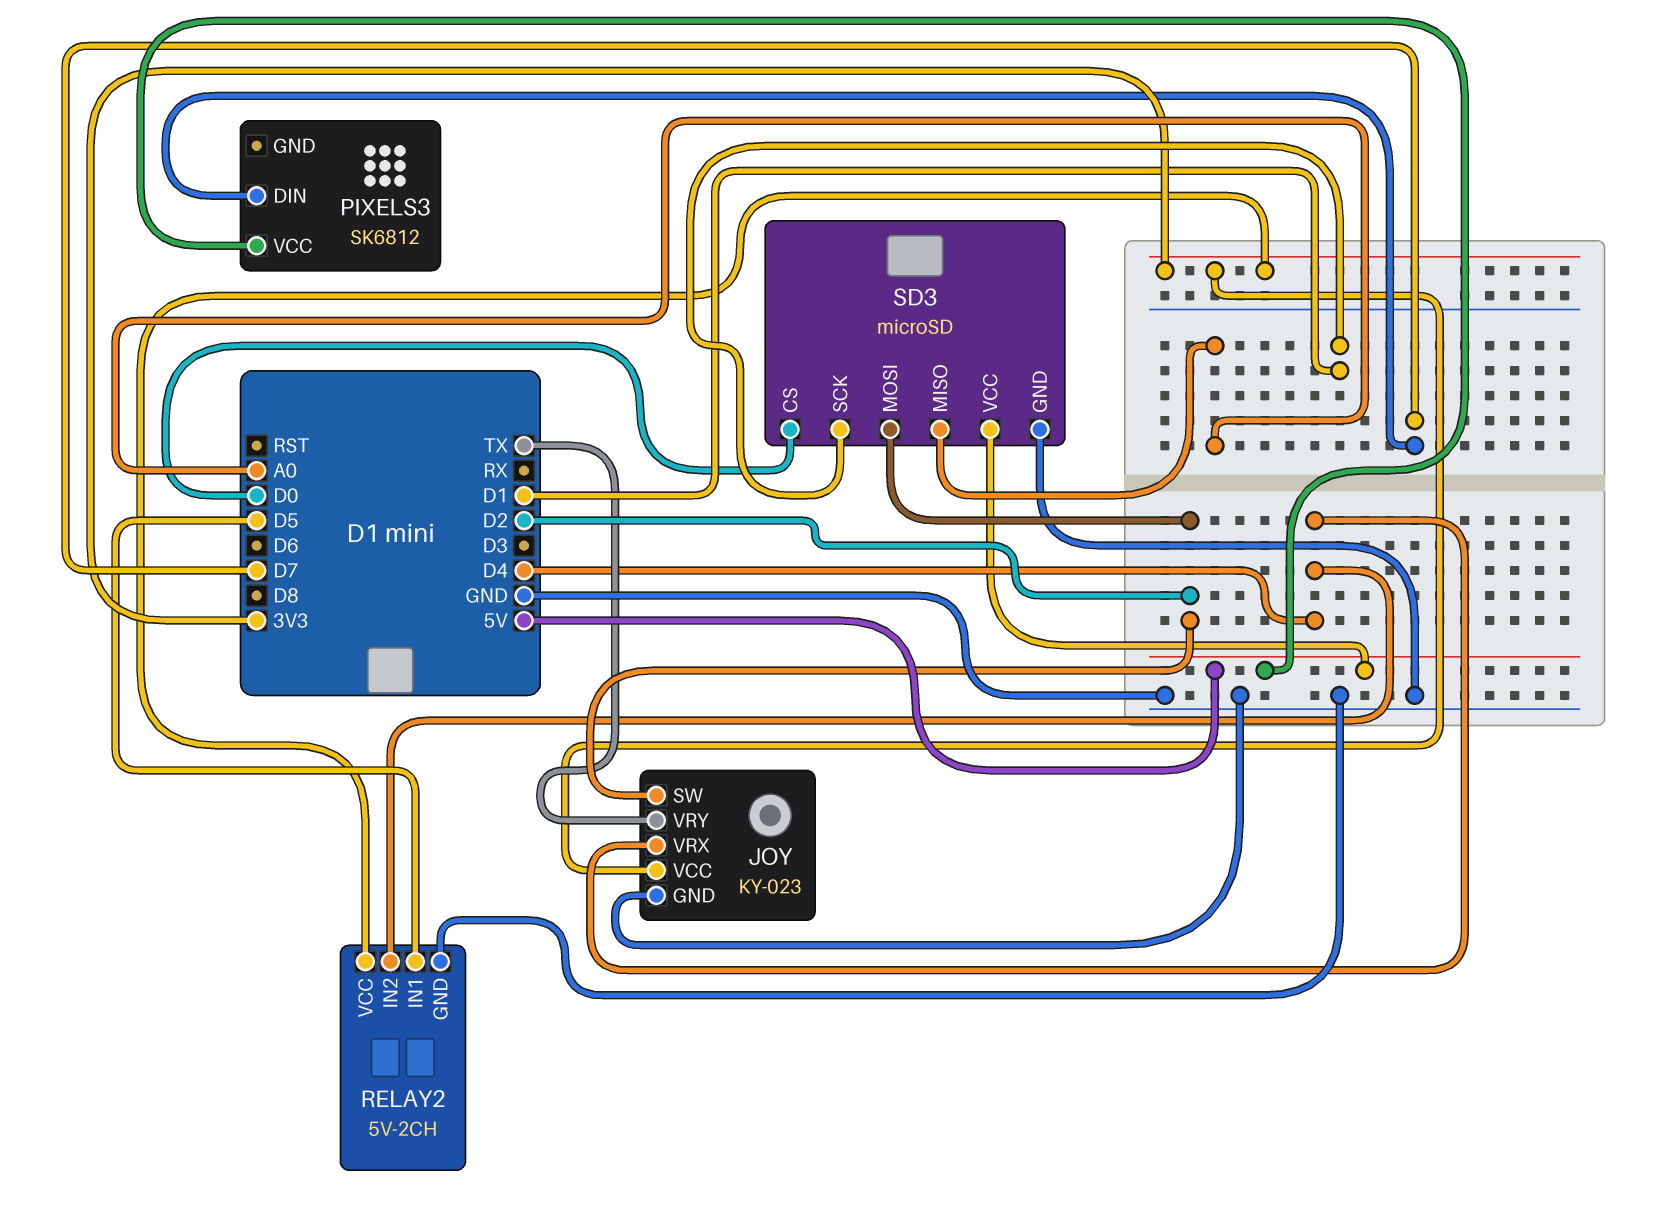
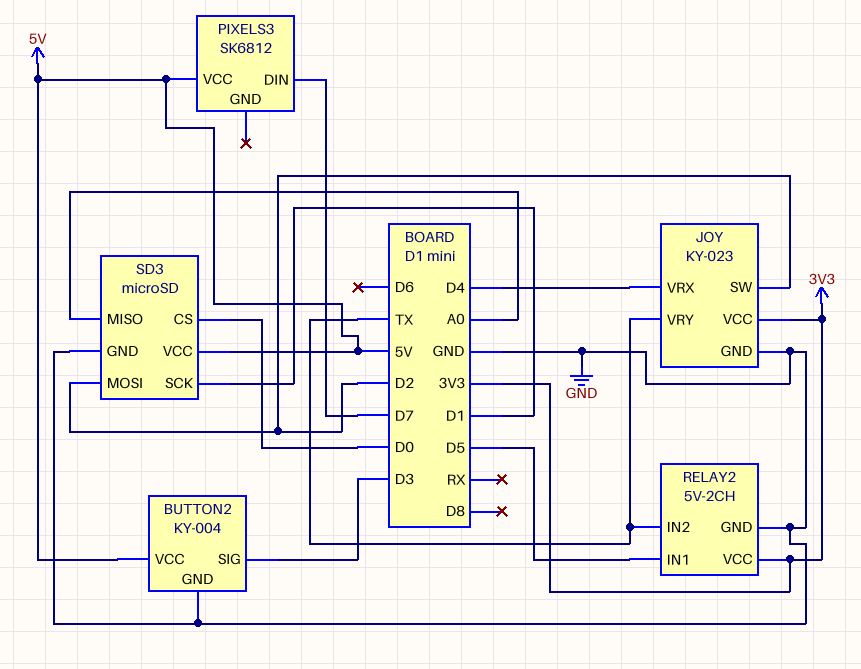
BUTTON2: none -> KY-004
BUTTON2 pin GND: none -> GND
BUTTON2 pin SIG: none -> D3
BUTTON2 pin VCC: none -> 5V
RELAY2 pin IN2: D4 -> TX

